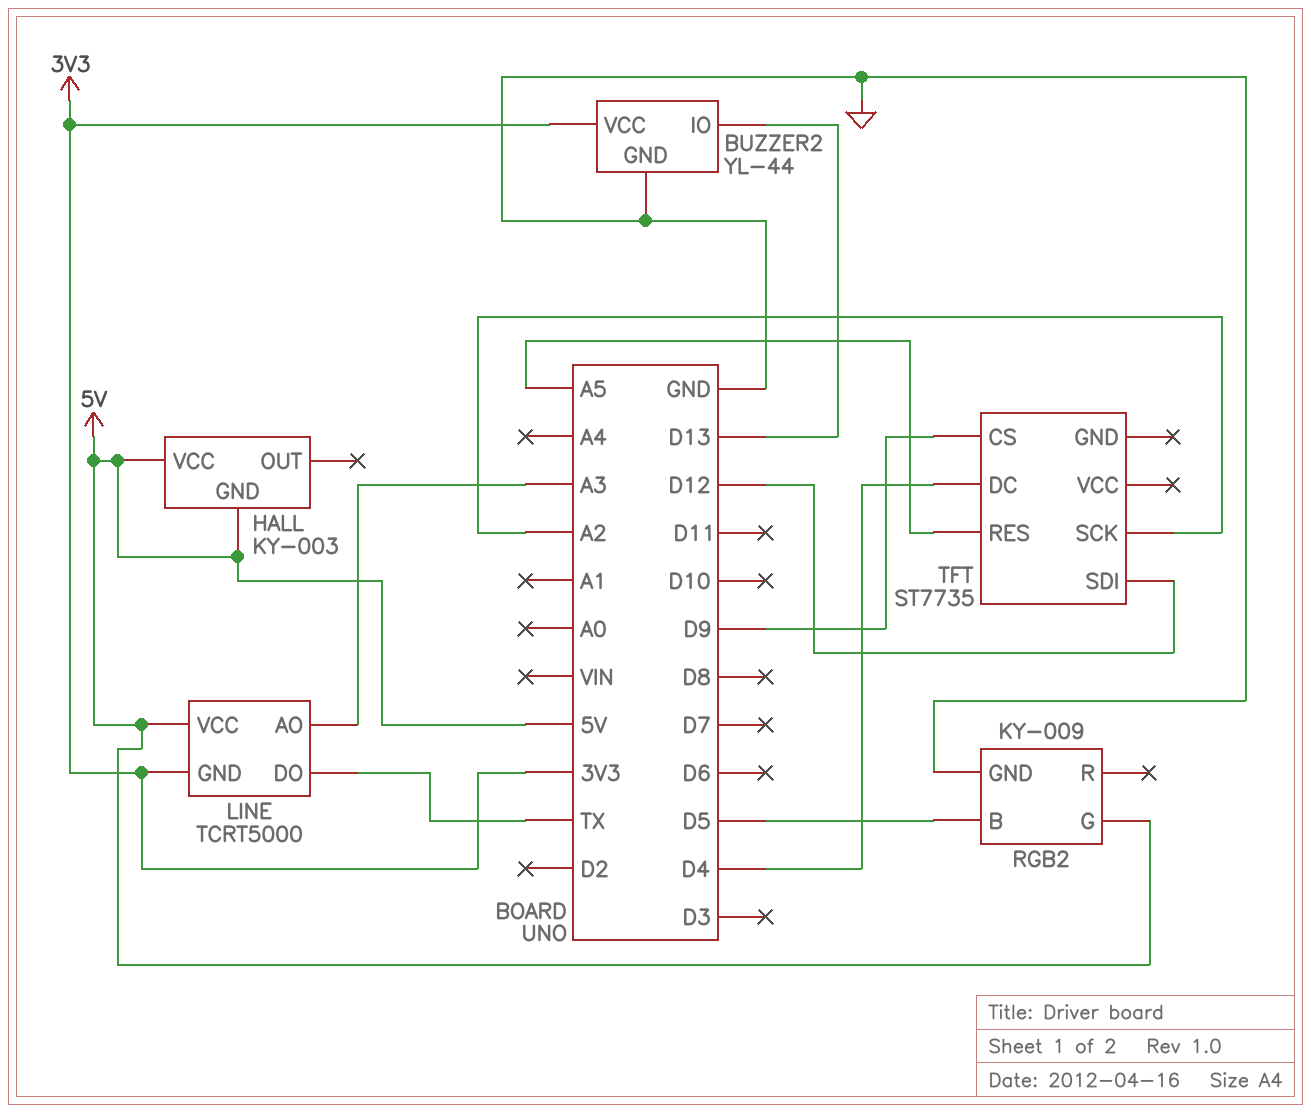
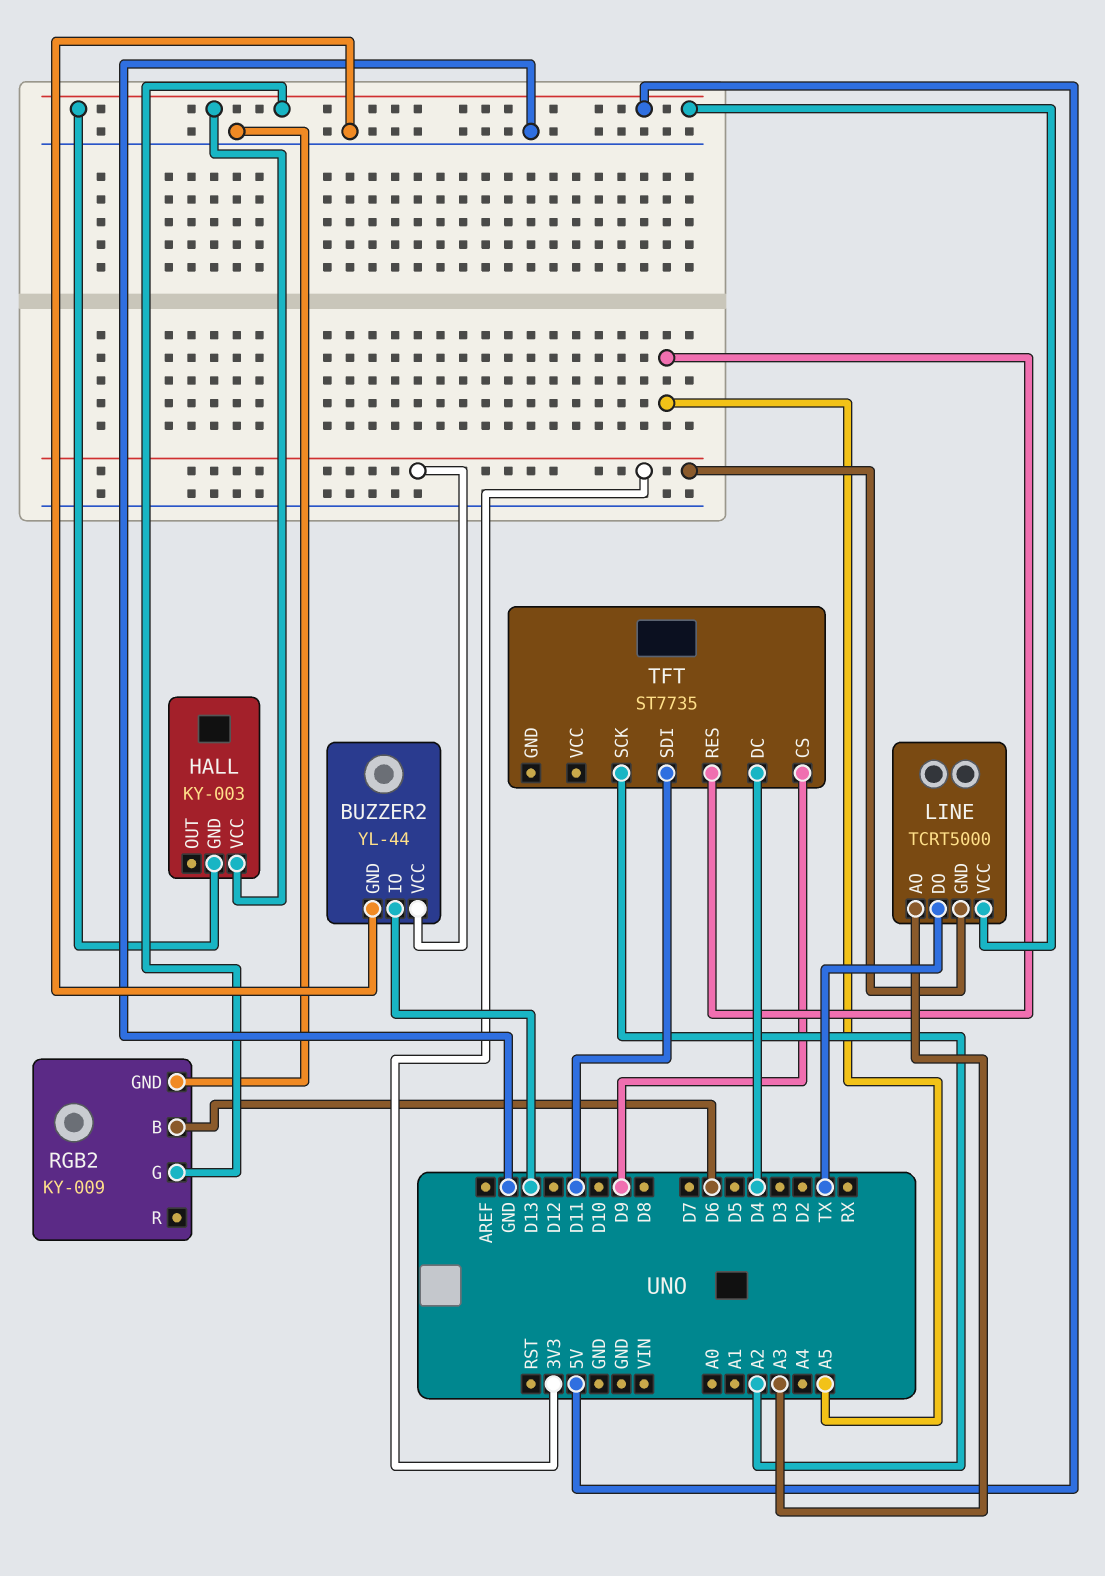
RGB2 pin B: D5 -> D6
TFT pin SDI: D12 -> D11

